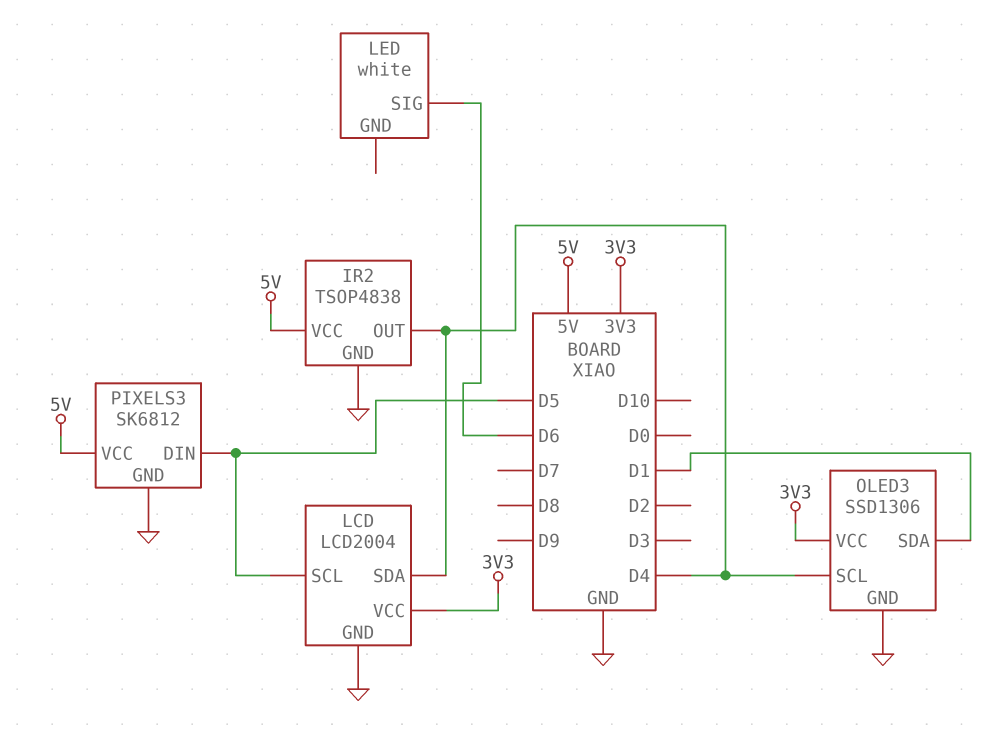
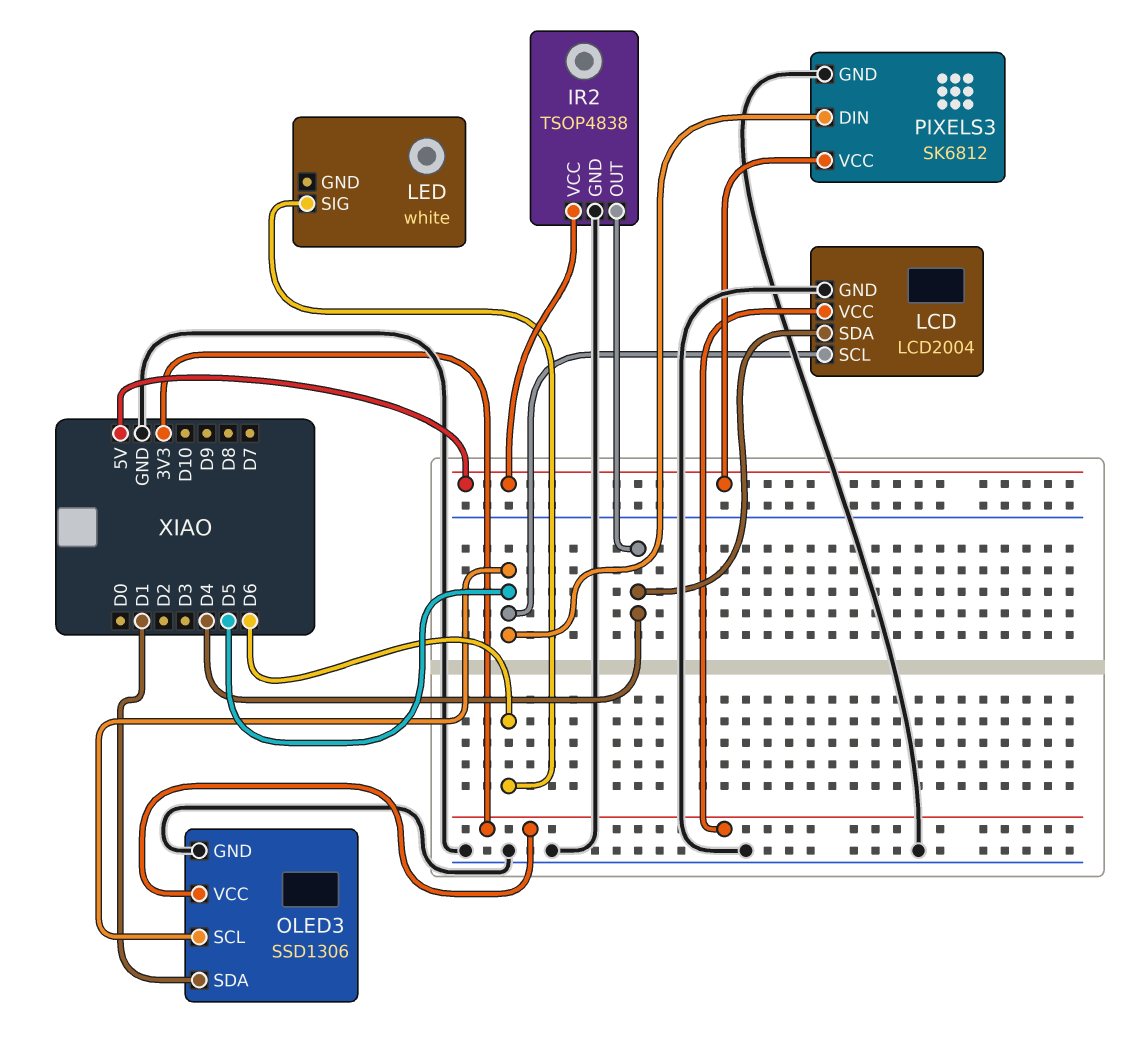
OLED3 pin SCL: D4 -> D5

